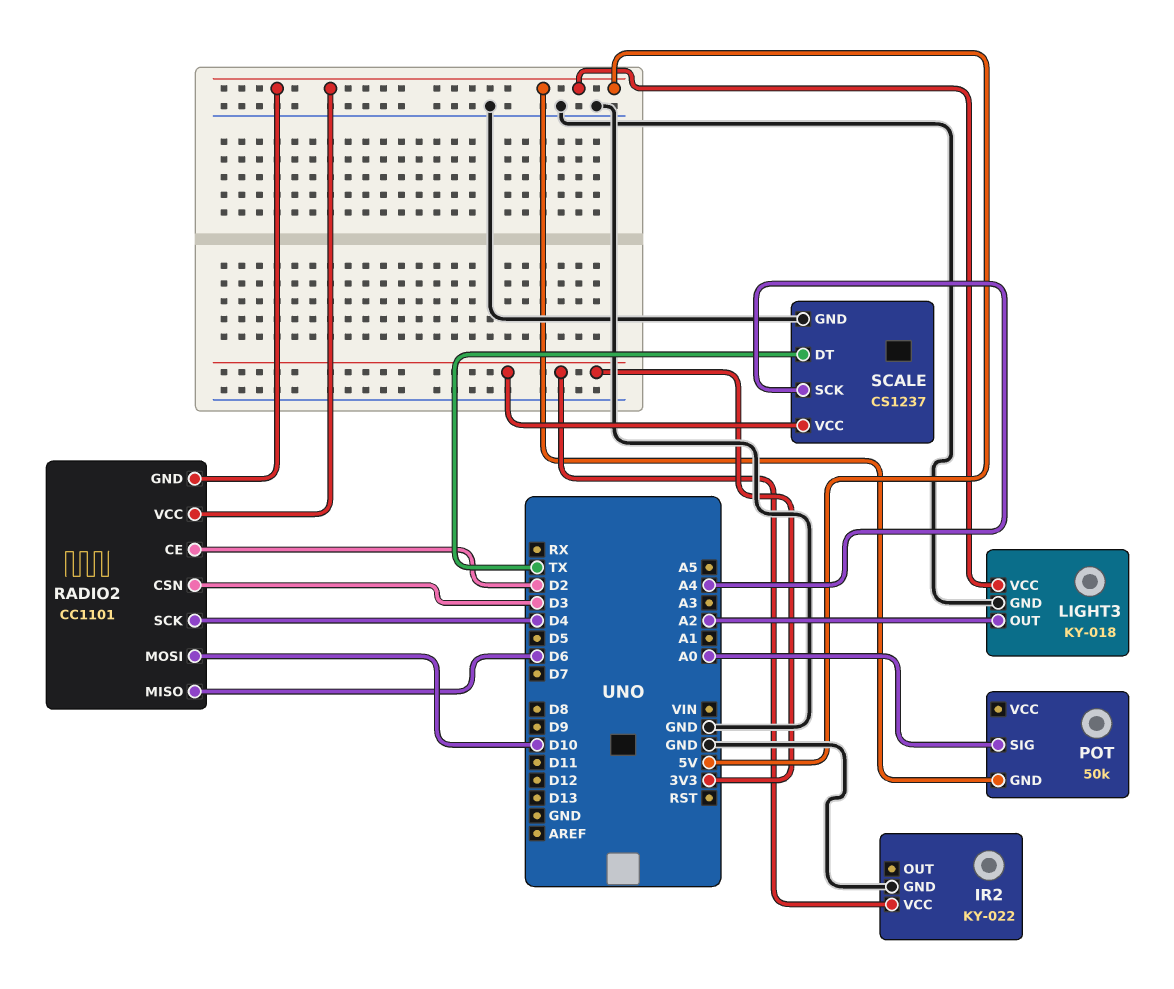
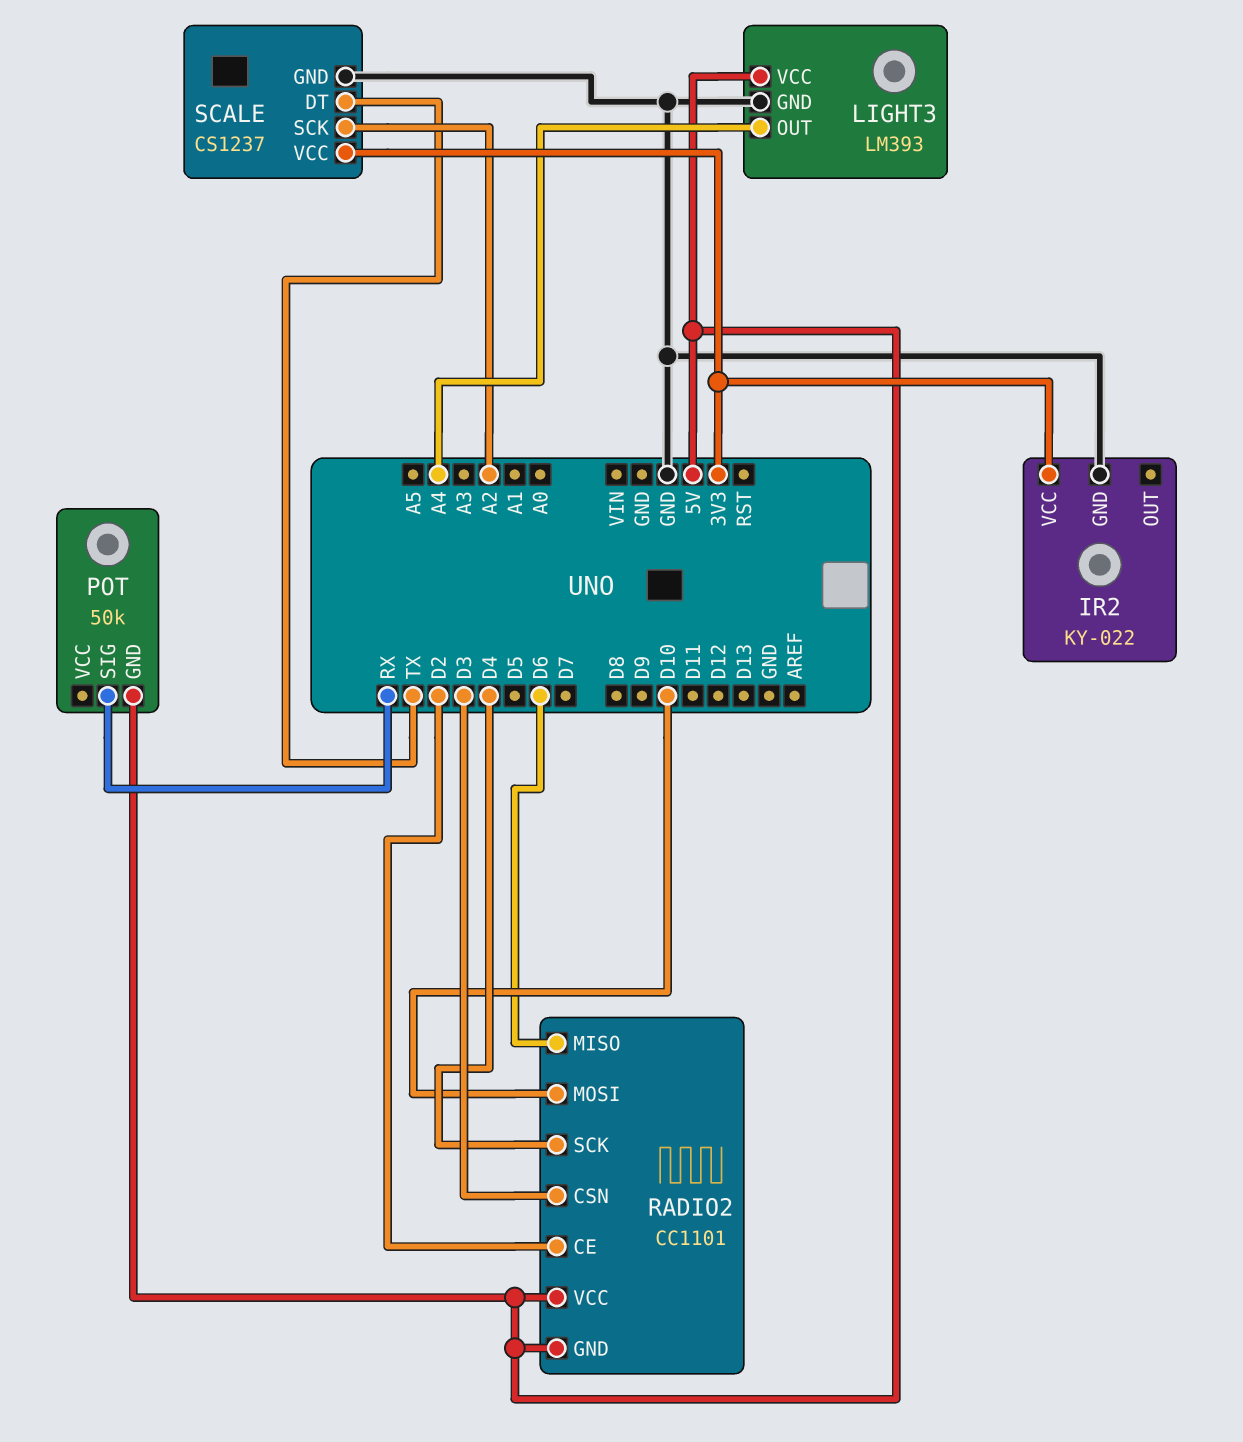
LIGHT3: KY-018 -> LM393
LIGHT3 pin OUT: A2 -> A4
POT pin SIG: A0 -> RX
SCALE pin SCK: A4 -> A2

